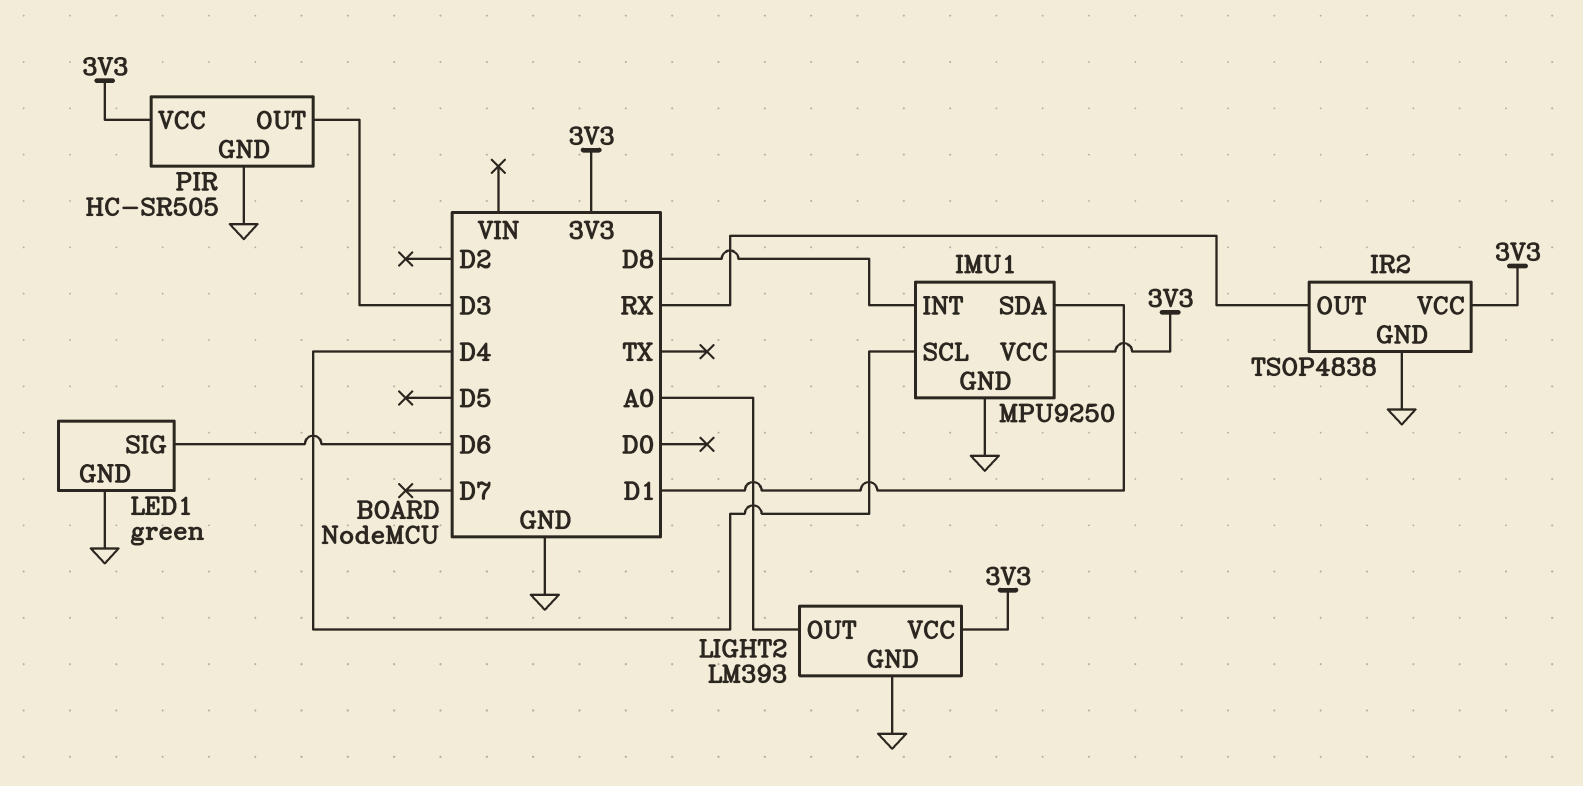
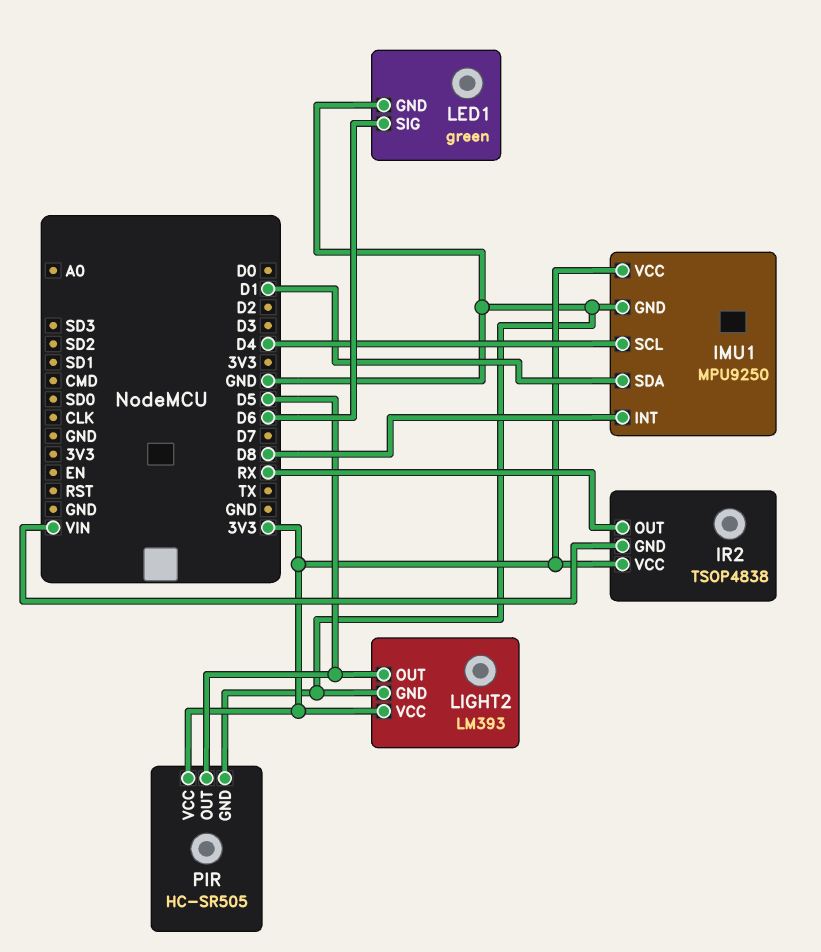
IR2 pin GND: GND -> VIN
LIGHT2 pin OUT: A0 -> D5
PIR pin OUT: D3 -> D5

